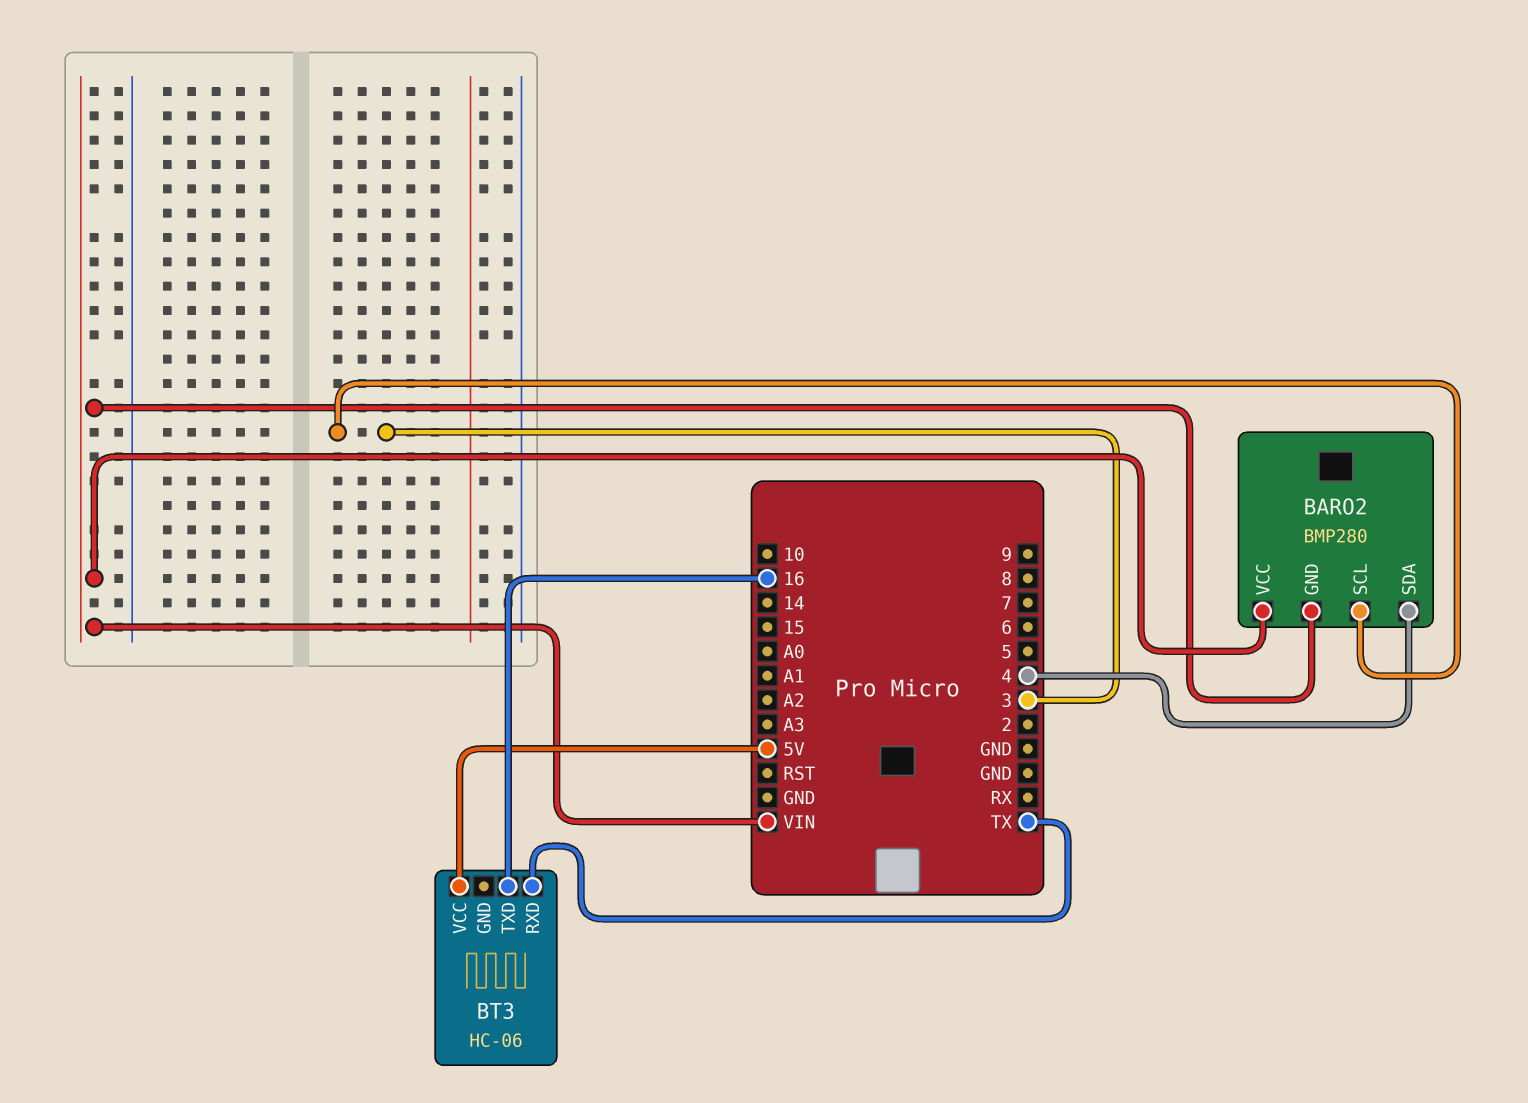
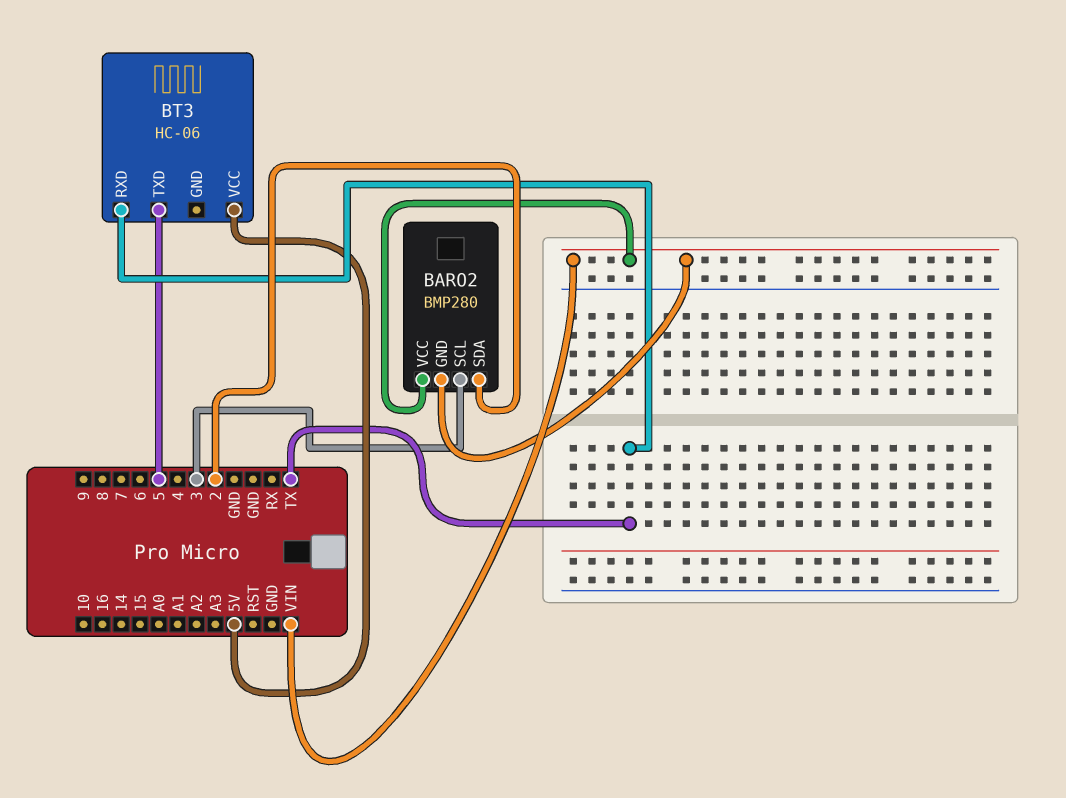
BARO2 pin SDA: 4 -> 2
BT3 pin TXD: 16 -> 5

